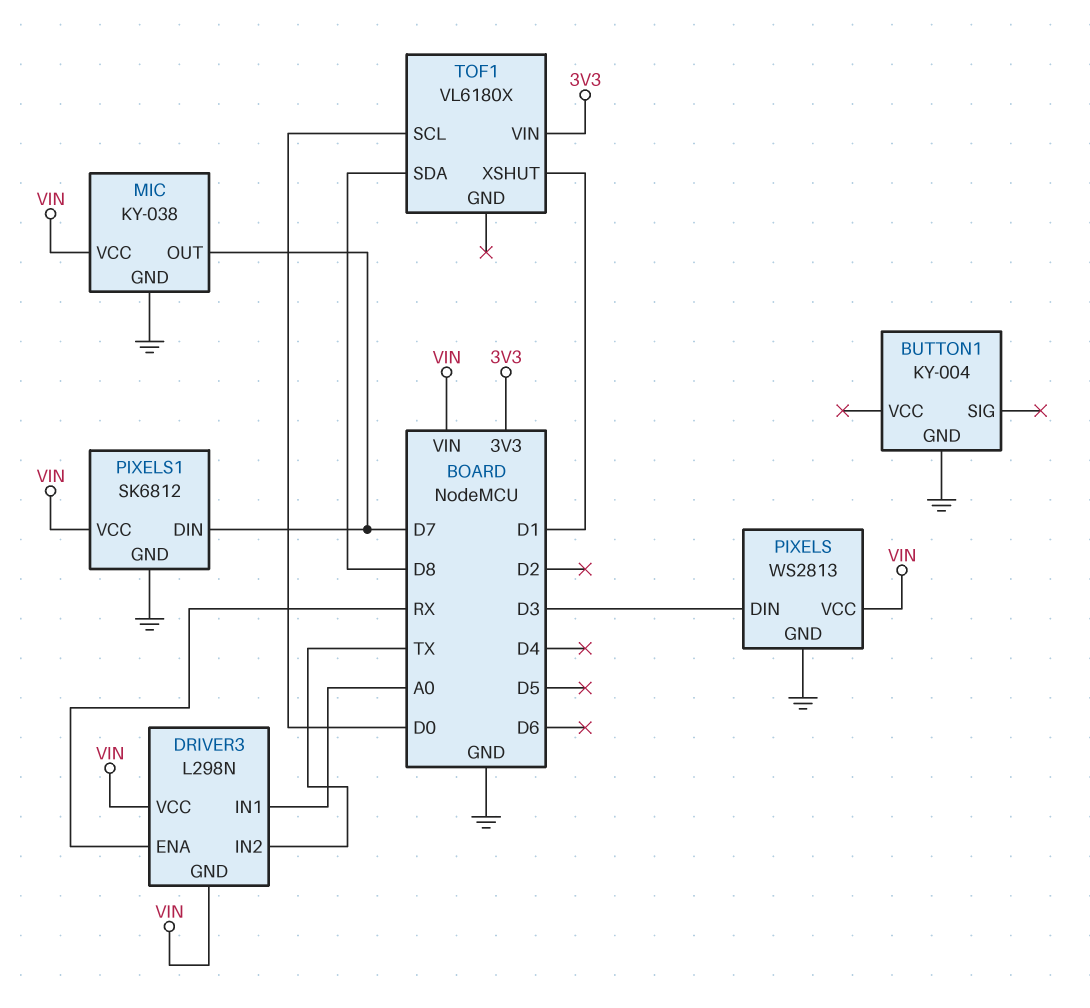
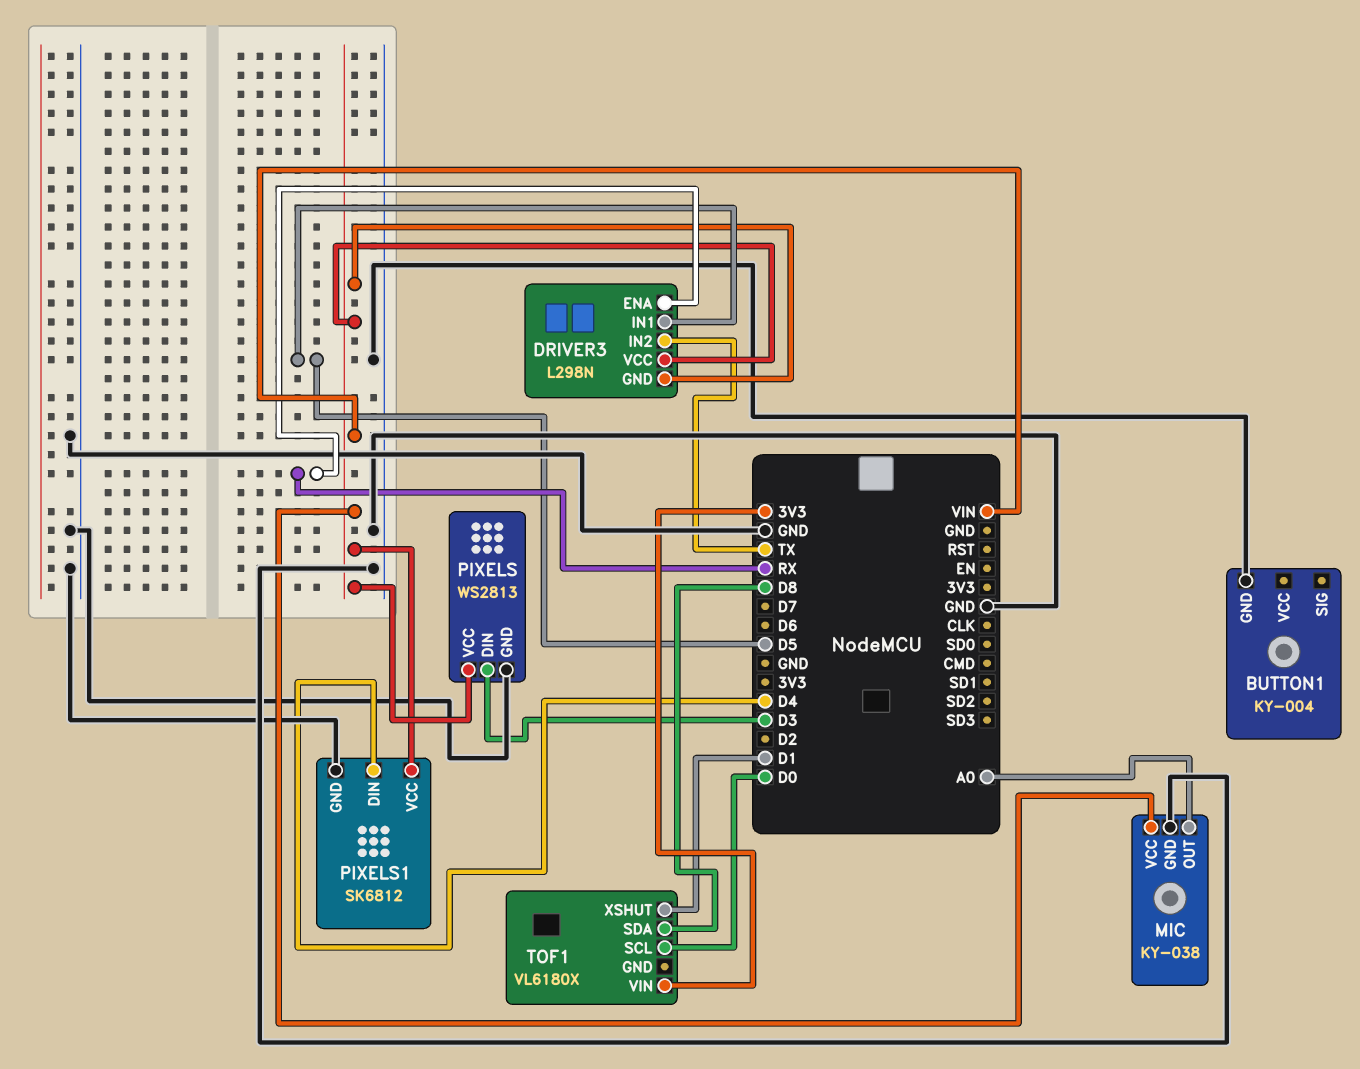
DRIVER3 pin IN1: A0 -> D5
MIC pin OUT: D7 -> A0
PIXELS1 pin DIN: D7 -> D4

